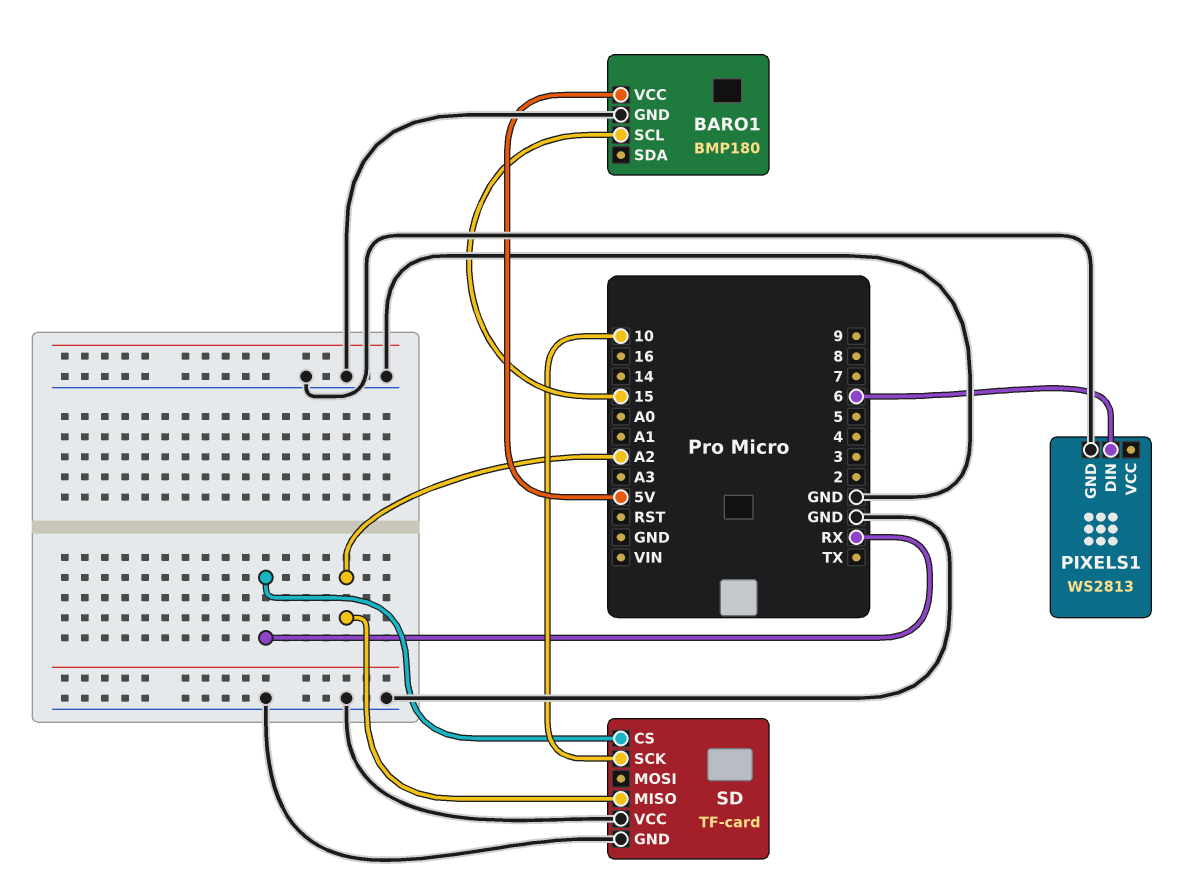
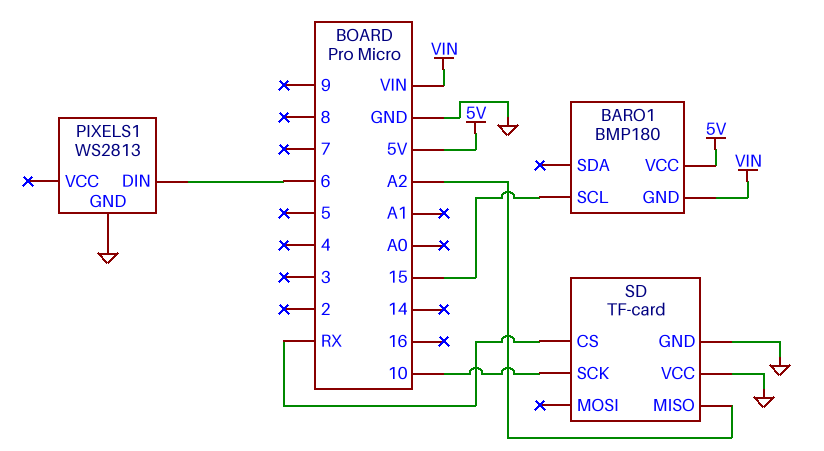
BARO1 pin GND: GND -> VIN

